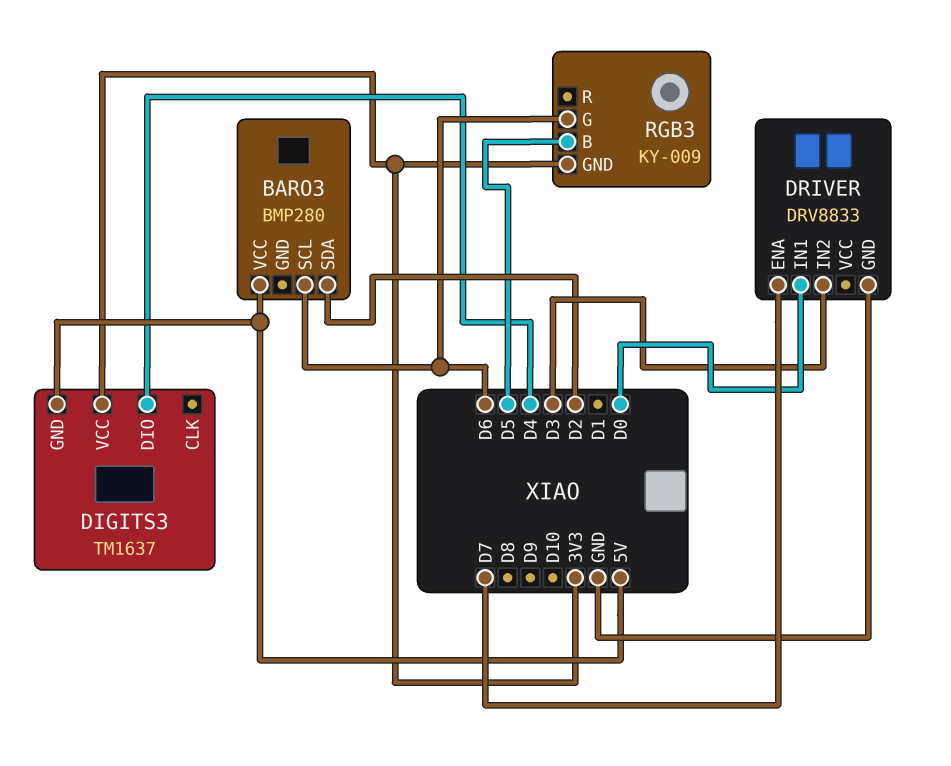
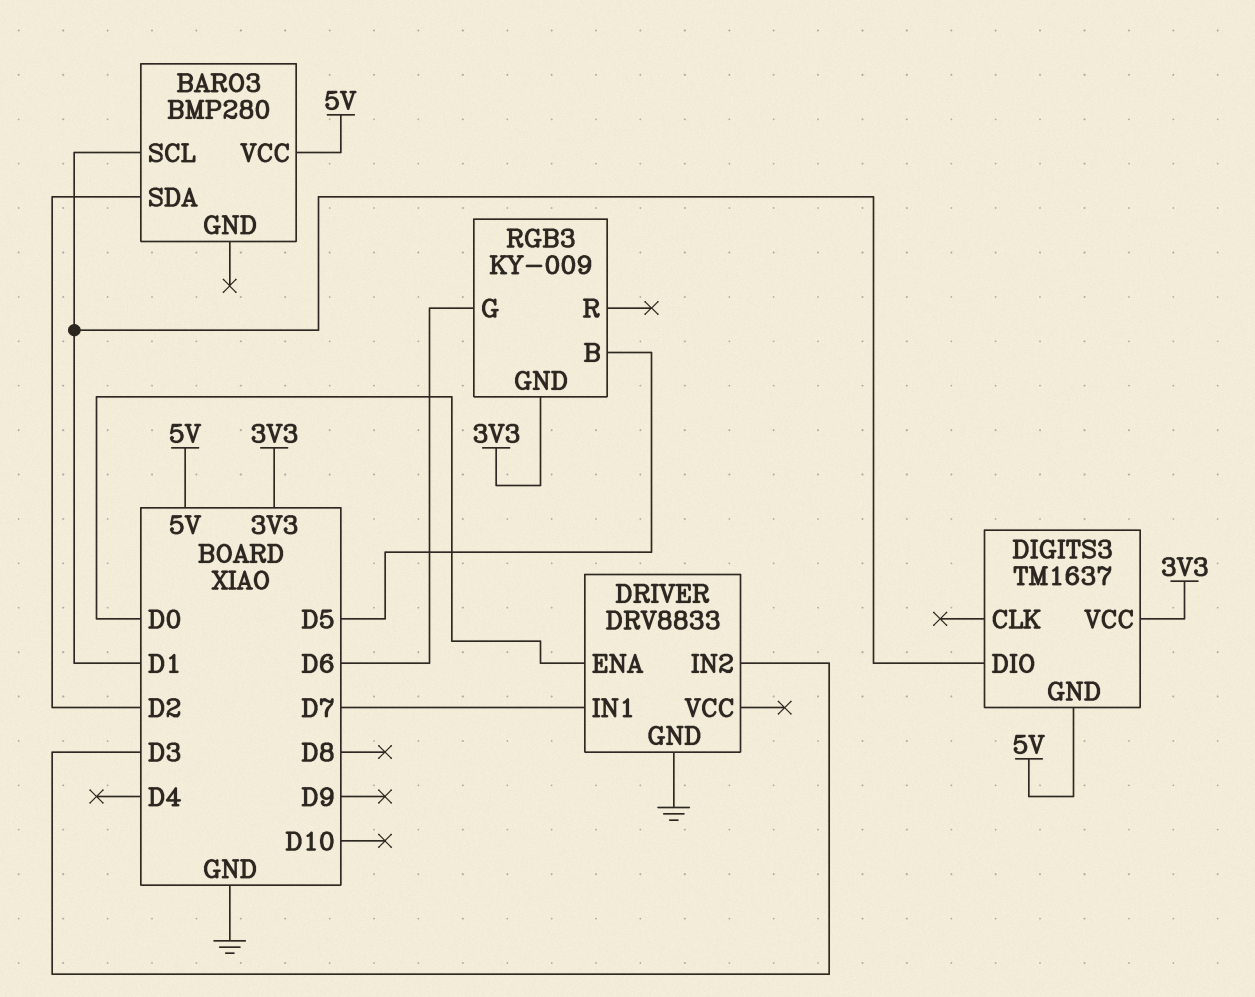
BARO3 pin SCL: D6 -> D1
DIGITS3 pin DIO: D4 -> D1
DRIVER pin ENA: D7 -> D0
DRIVER pin IN1: D0 -> D7

